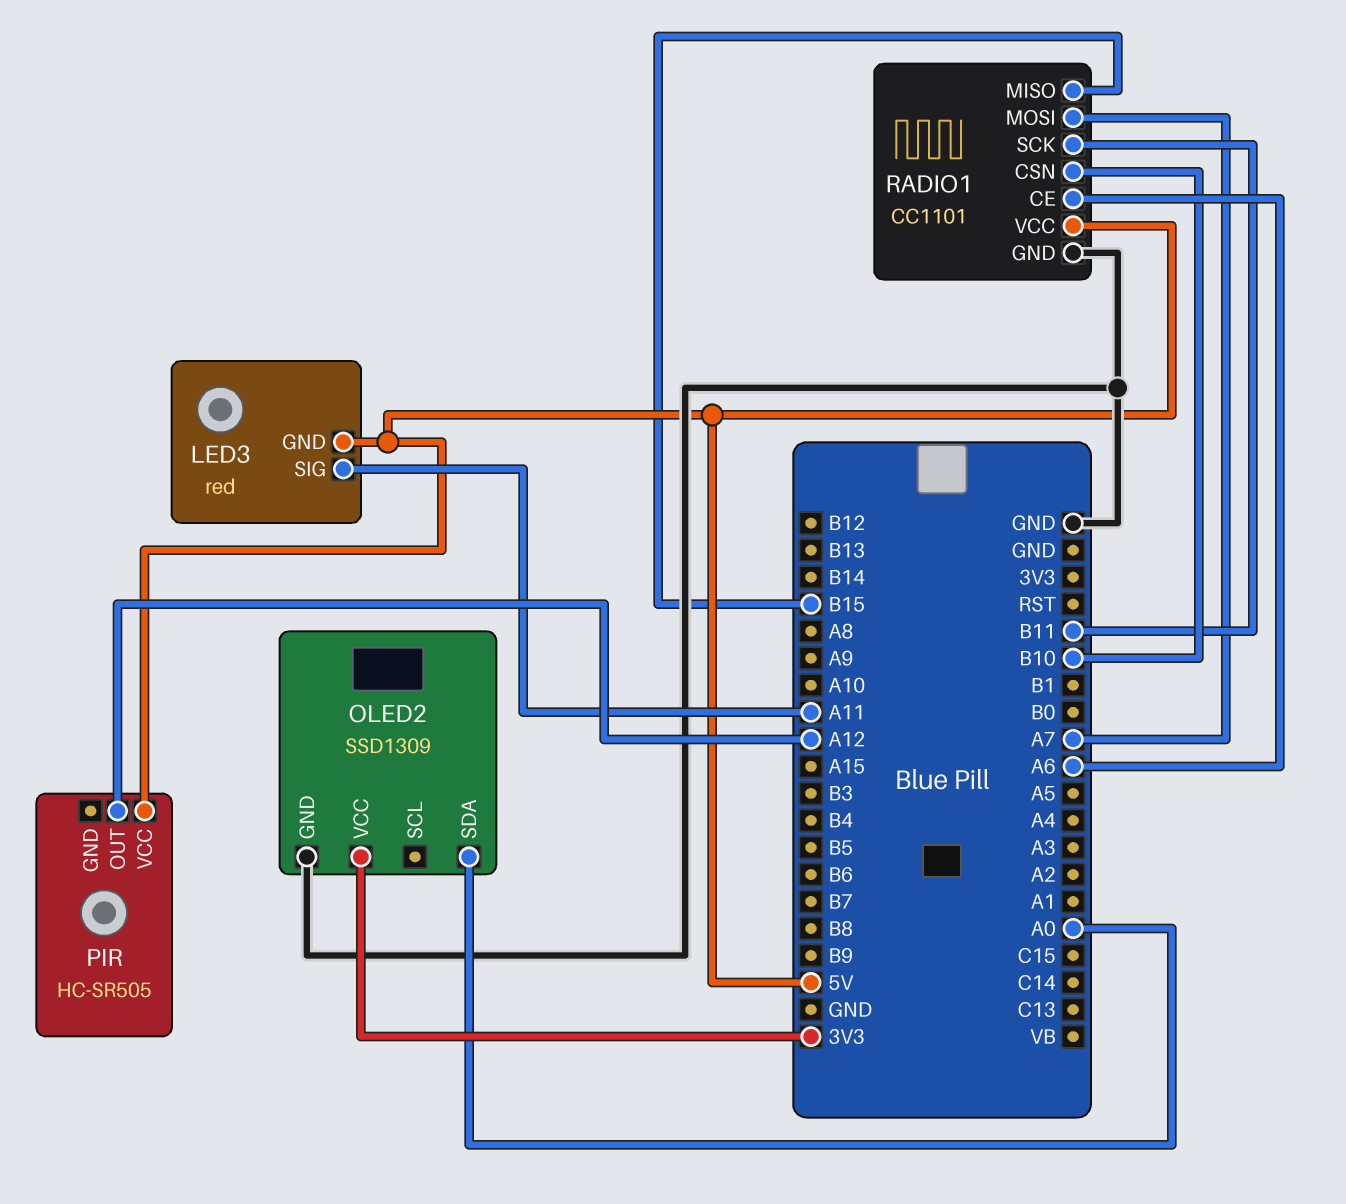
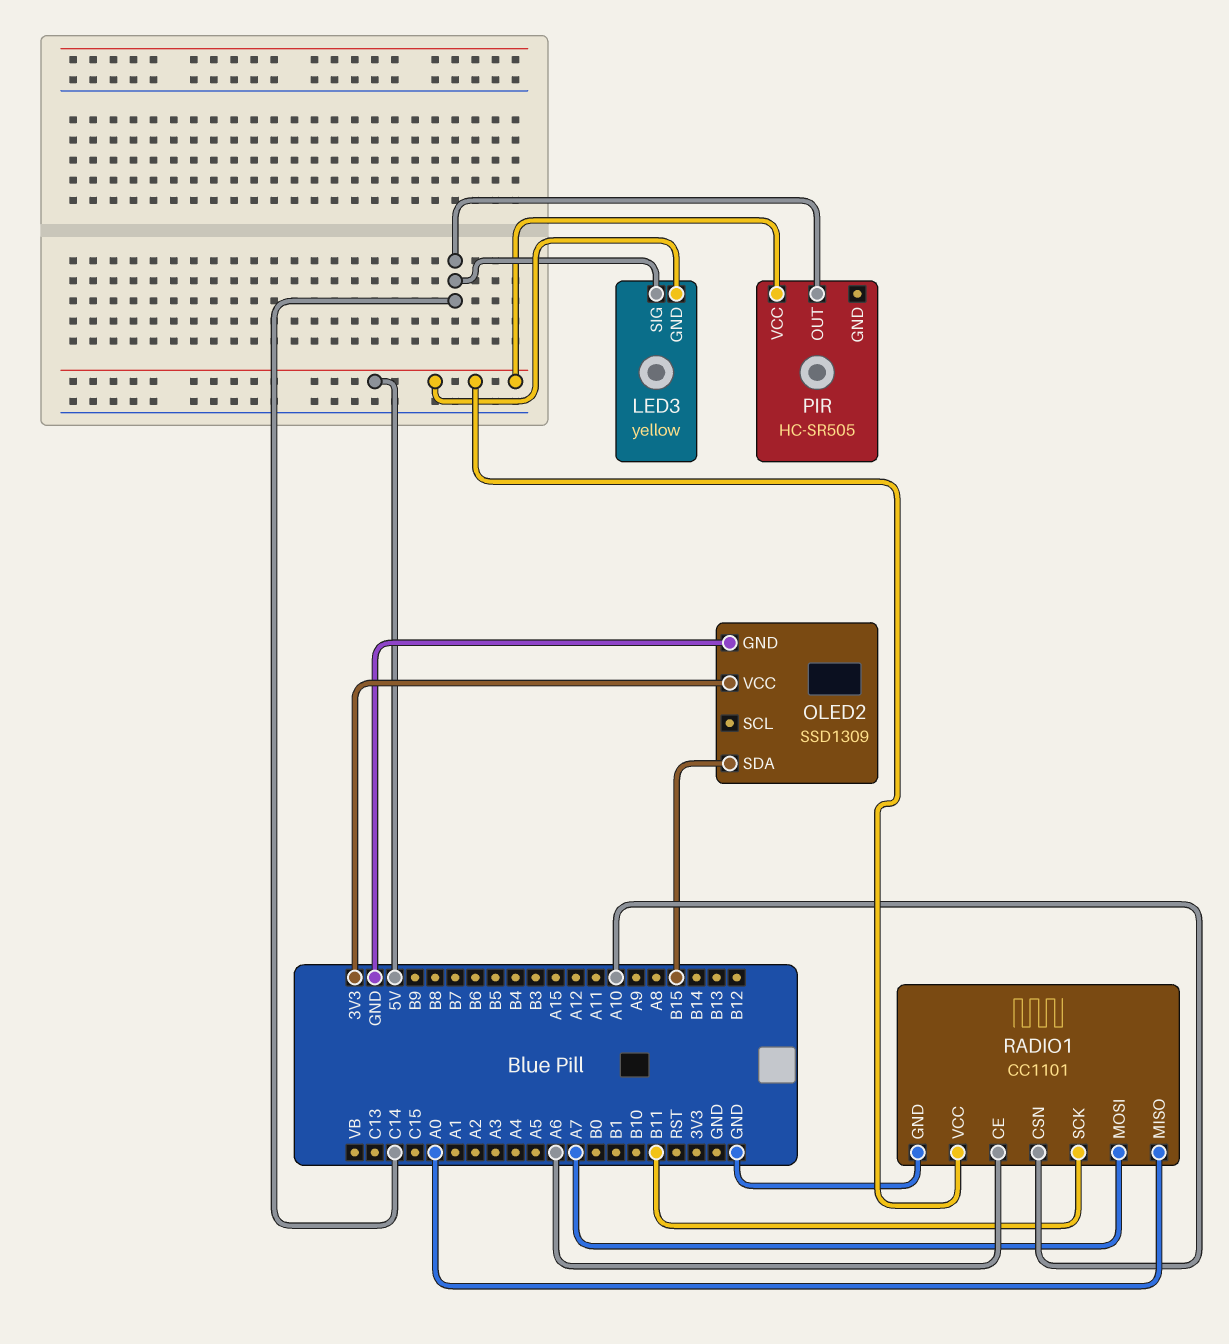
LED3: red -> yellow
LED3 pin SIG: A11 -> C14
OLED2 pin SDA: A0 -> B15
PIR pin OUT: A12 -> C14
RADIO1 pin CSN: B10 -> A10
RADIO1 pin MISO: B15 -> A0

